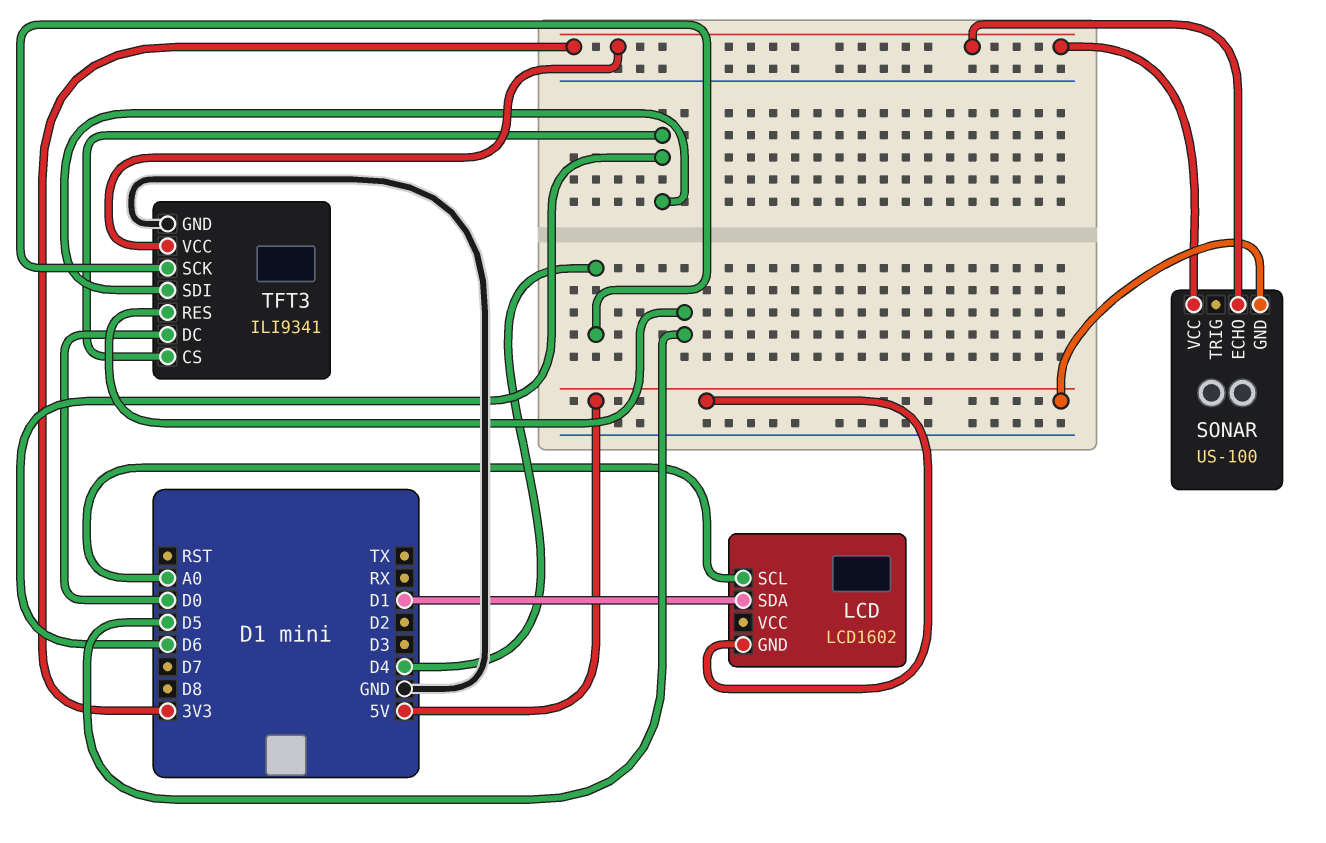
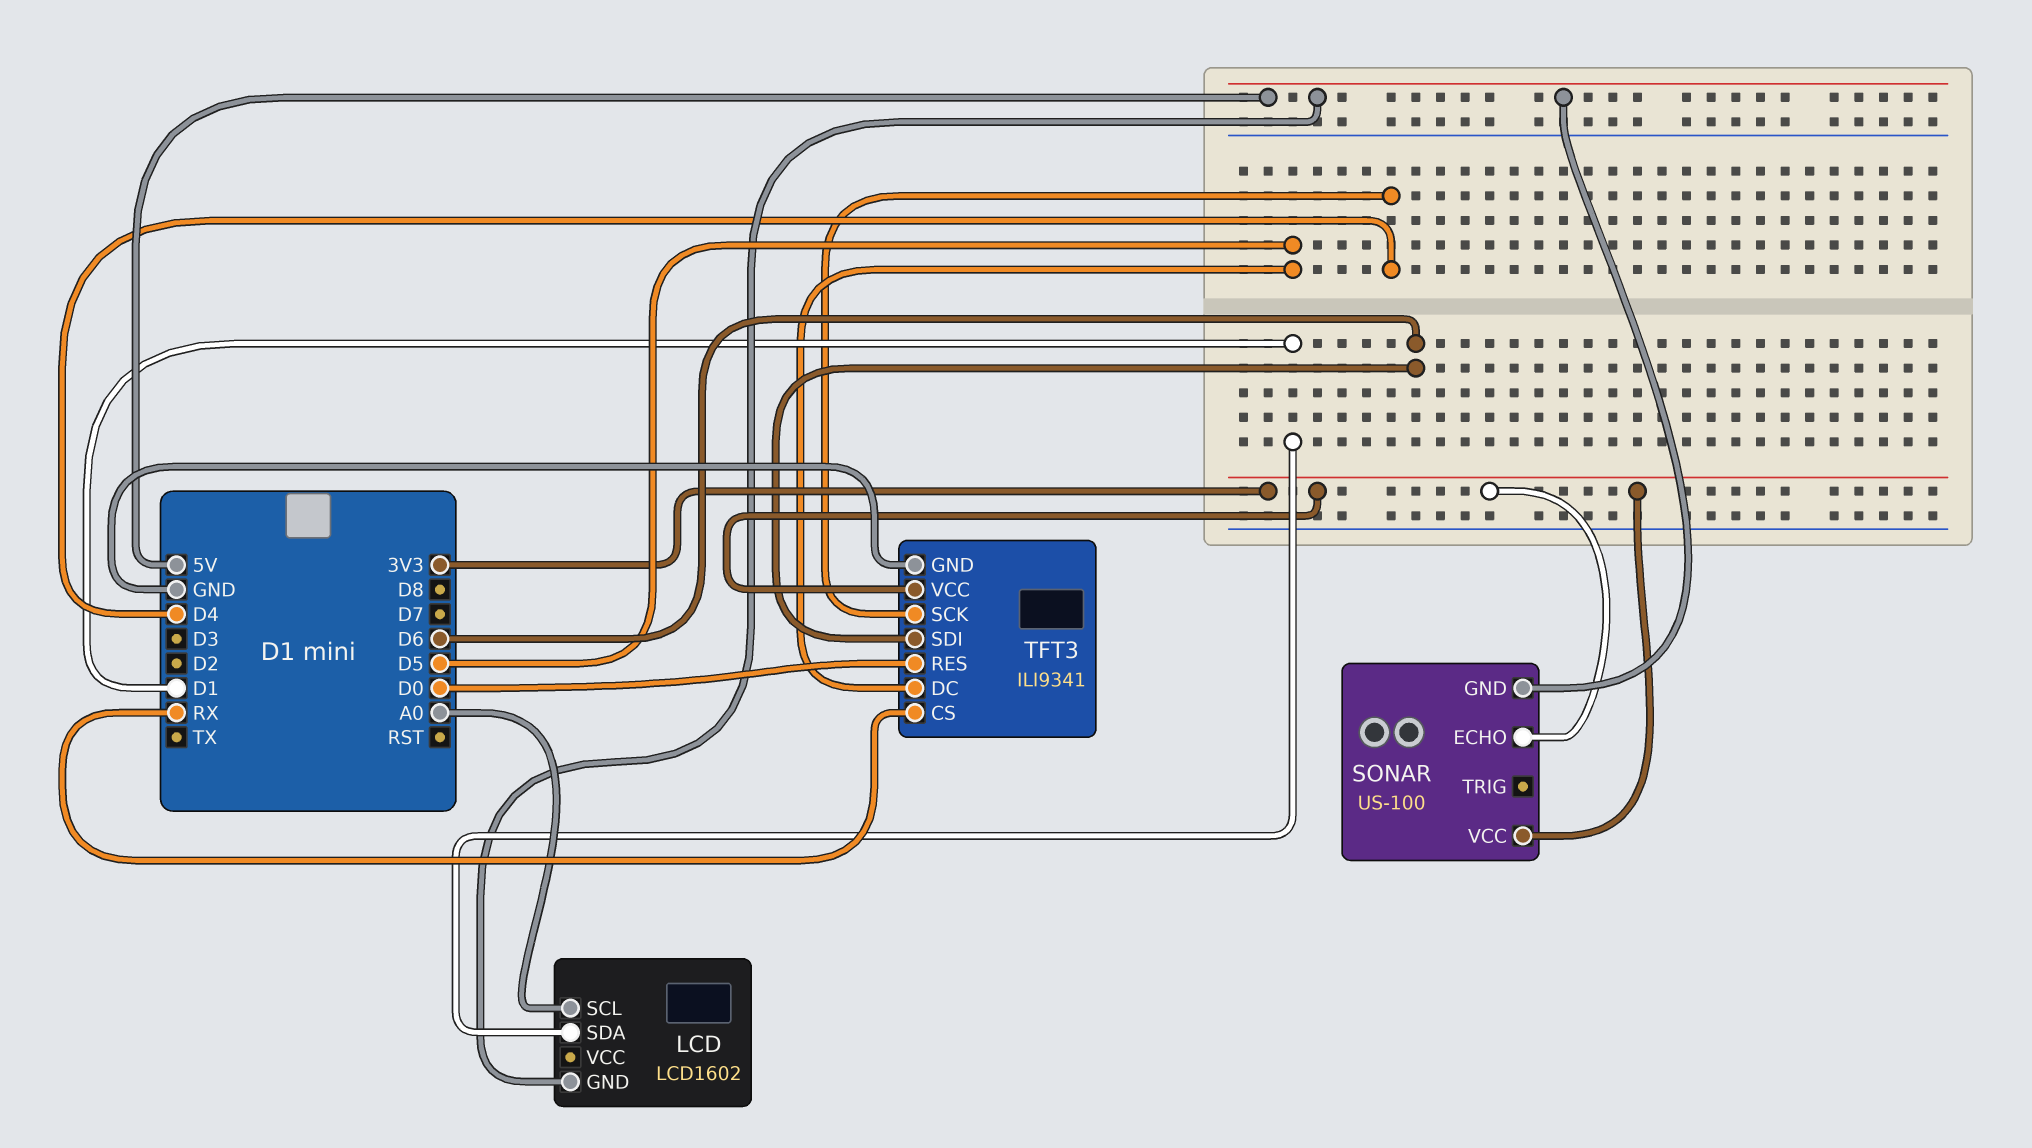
TFT3 pin CS: D6 -> RX
TFT3 pin DC: D0 -> D5
TFT3 pin RES: D5 -> D0

